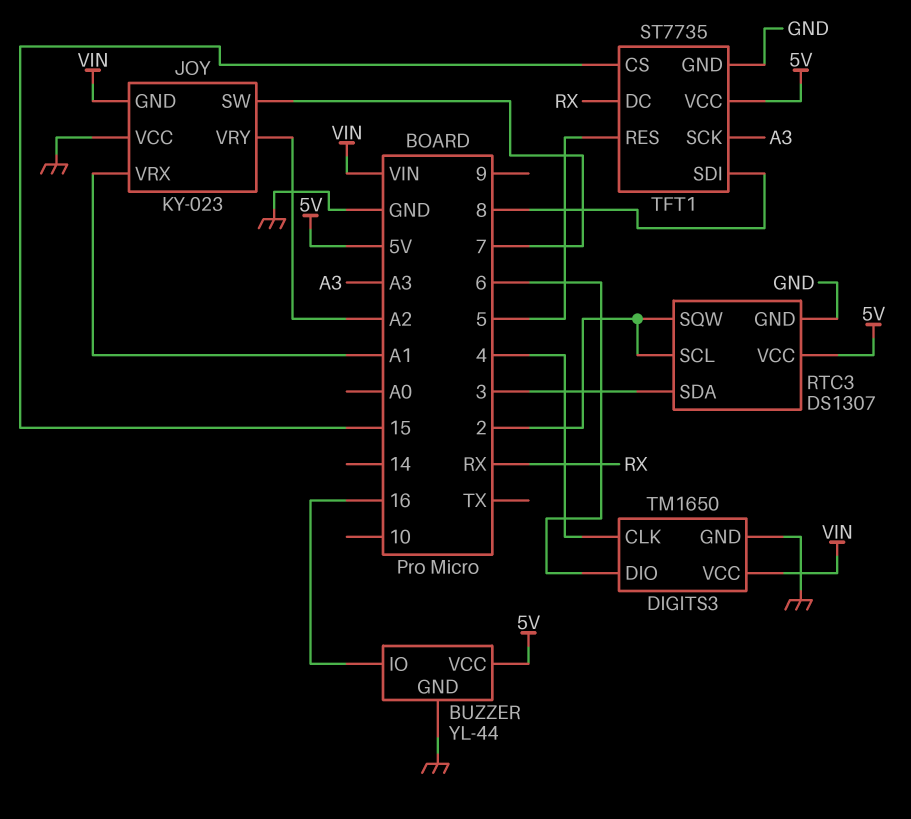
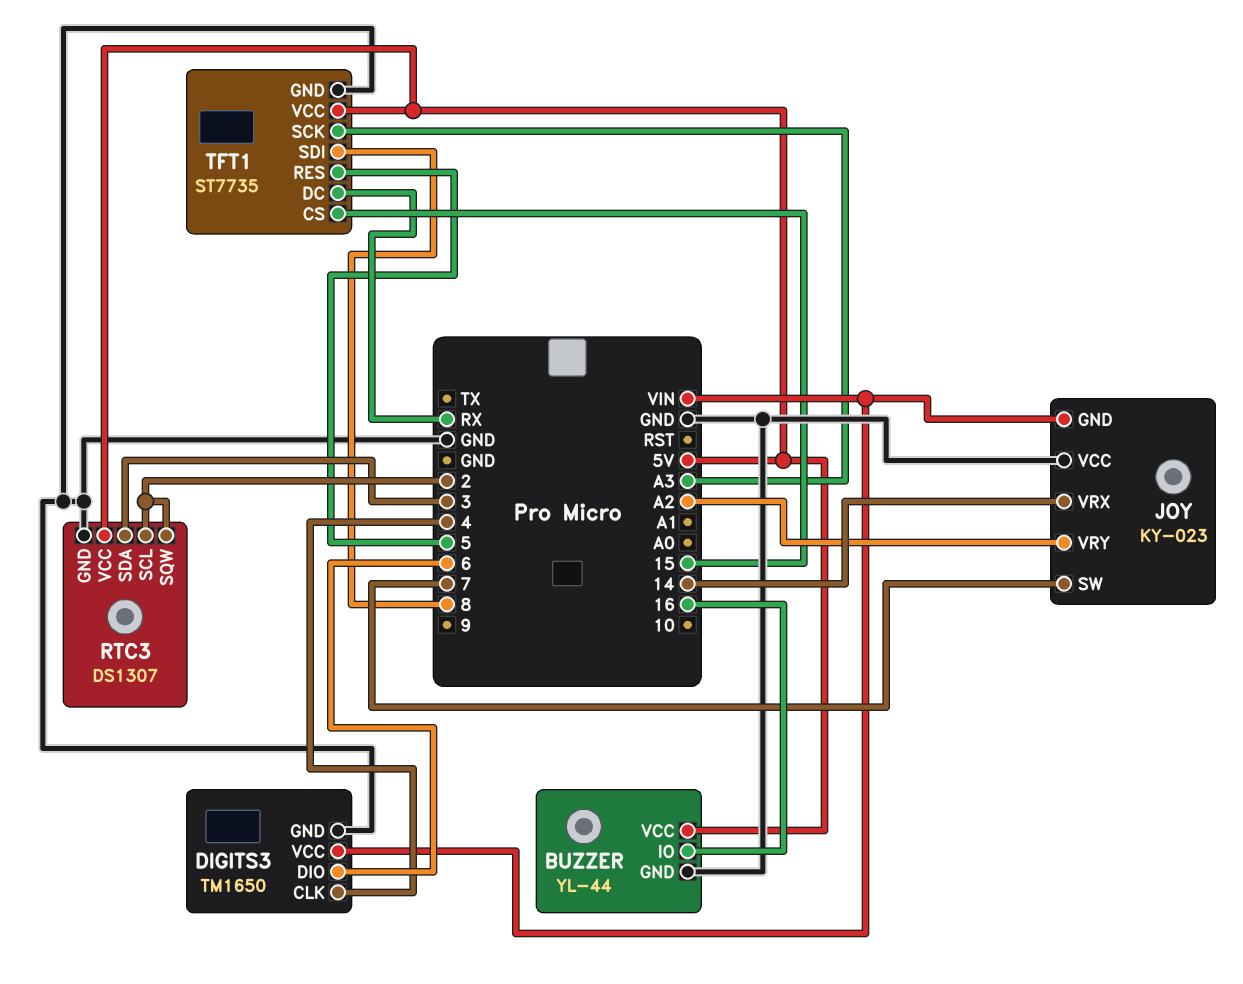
JOY pin VRX: A1 -> 14

